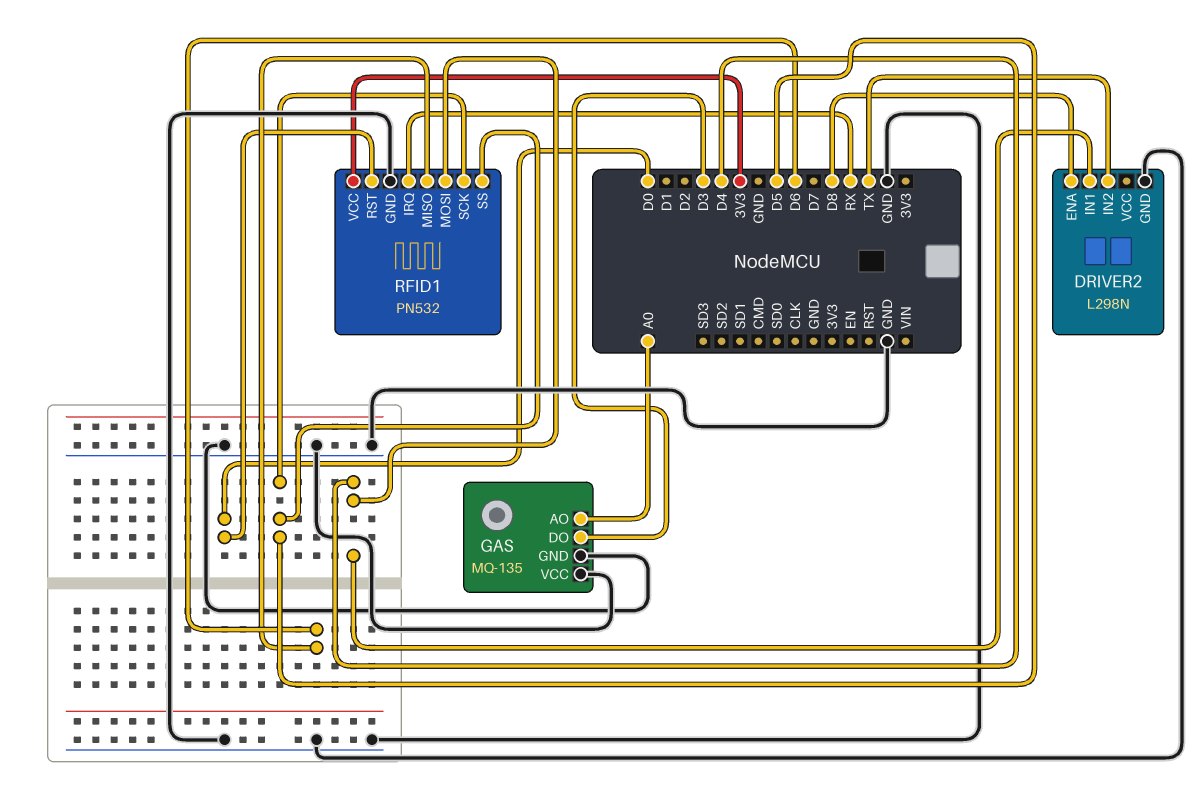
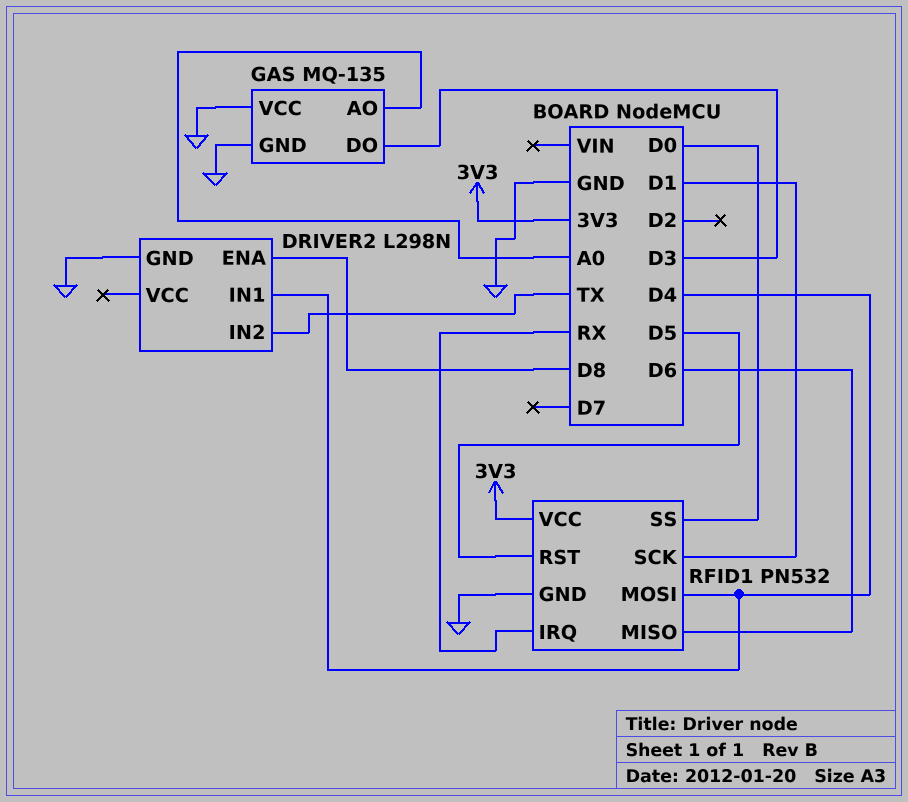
RFID1 pin RST: D0 -> D5
RFID1 pin SCK: D5 -> D1
RFID1 pin SS: D5 -> D0

